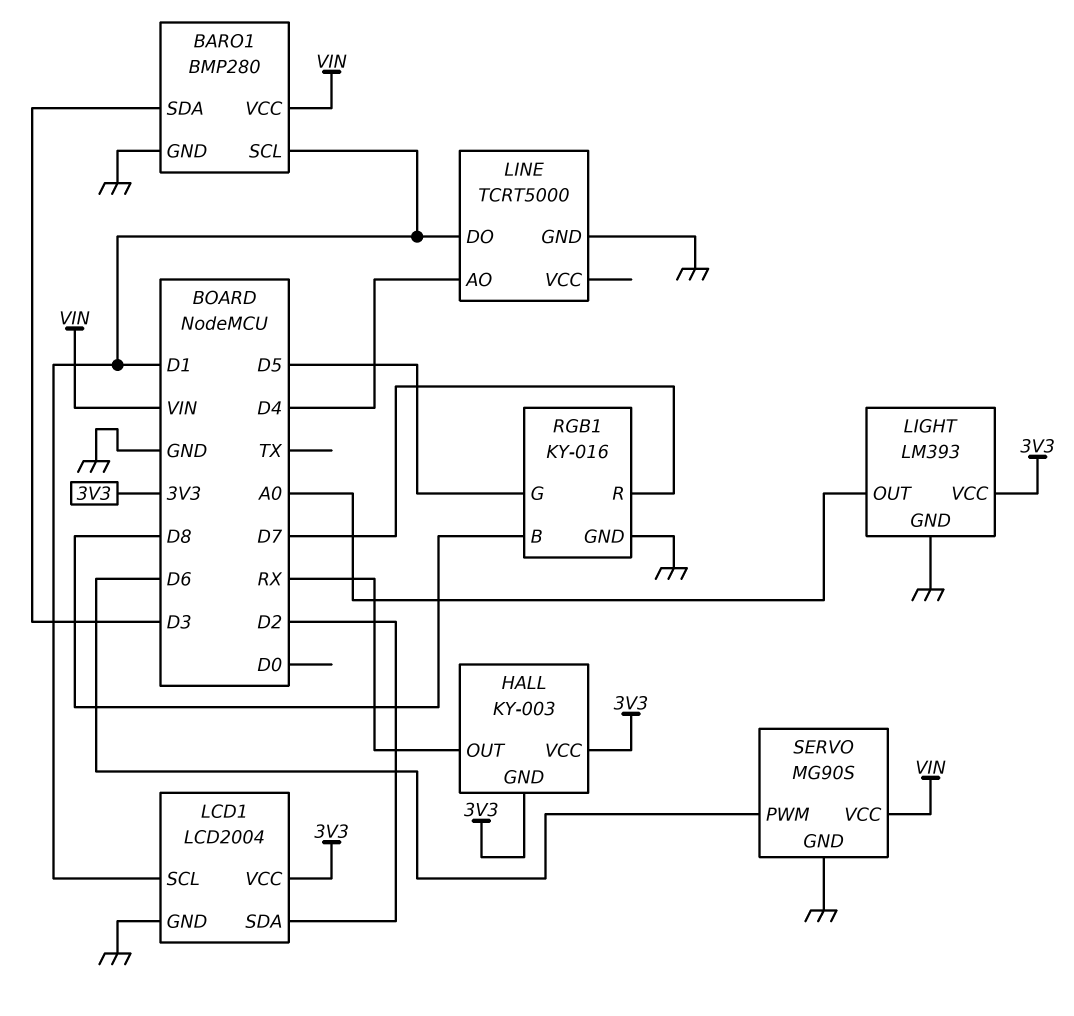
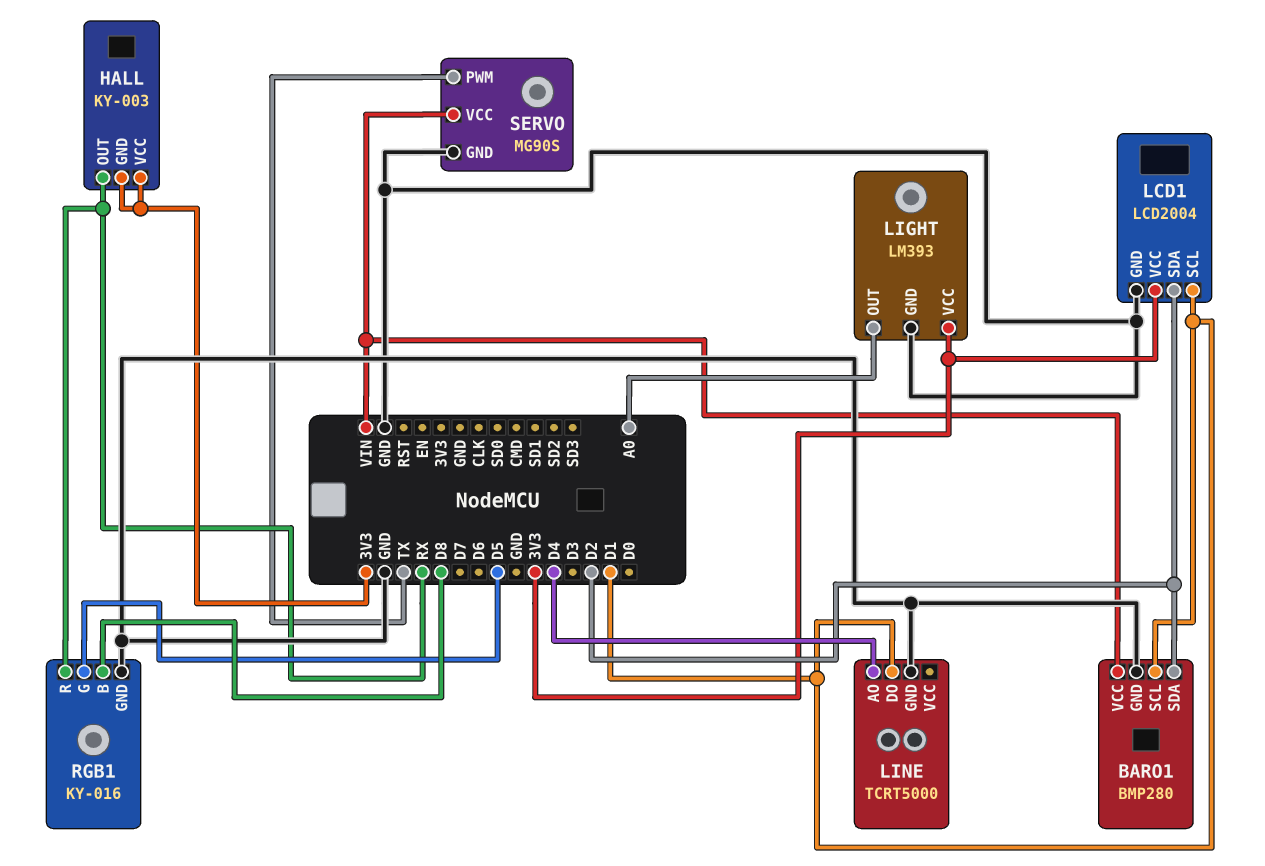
BARO1 pin SDA: D3 -> D2
RGB1 pin R: D7 -> RX
SERVO pin PWM: D6 -> TX

